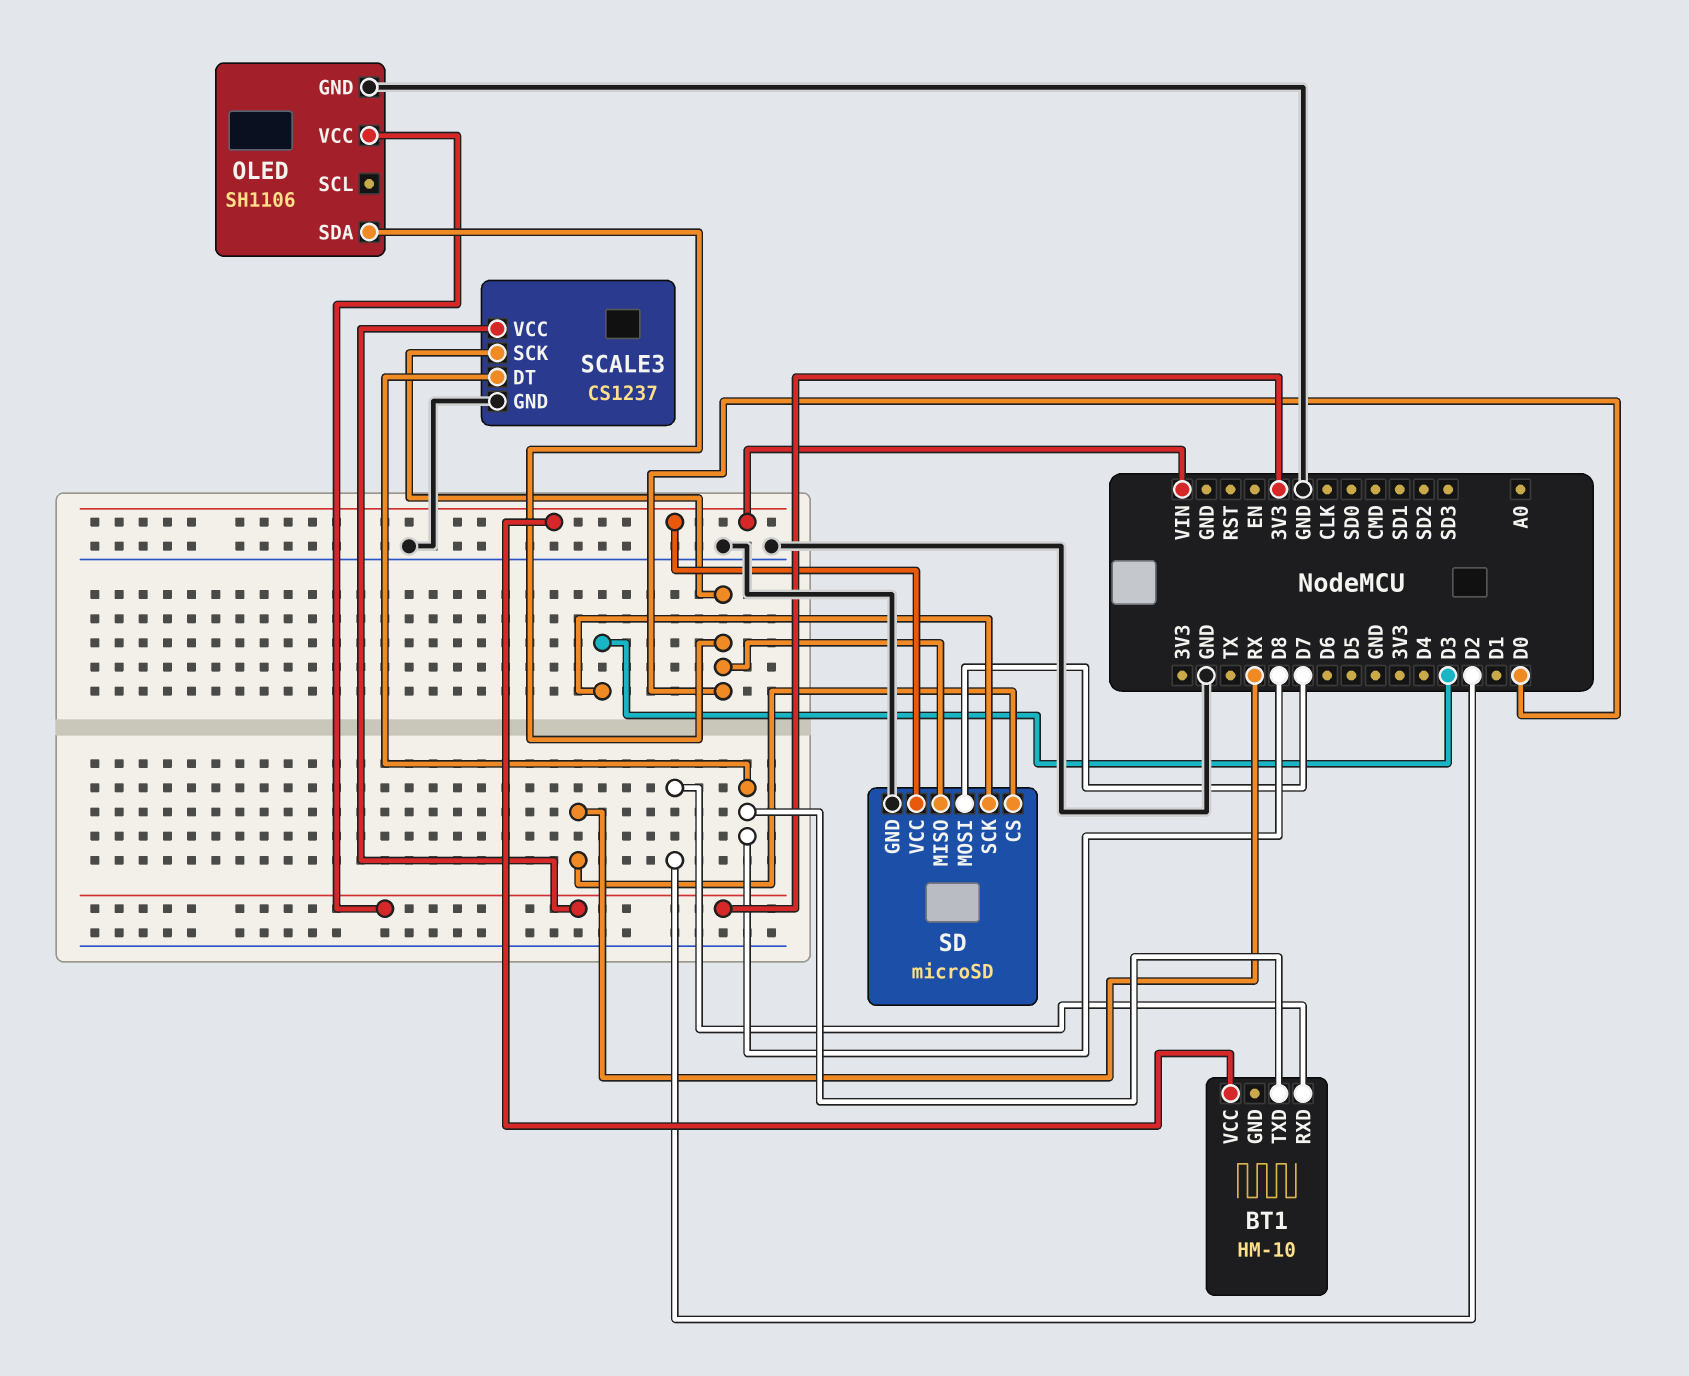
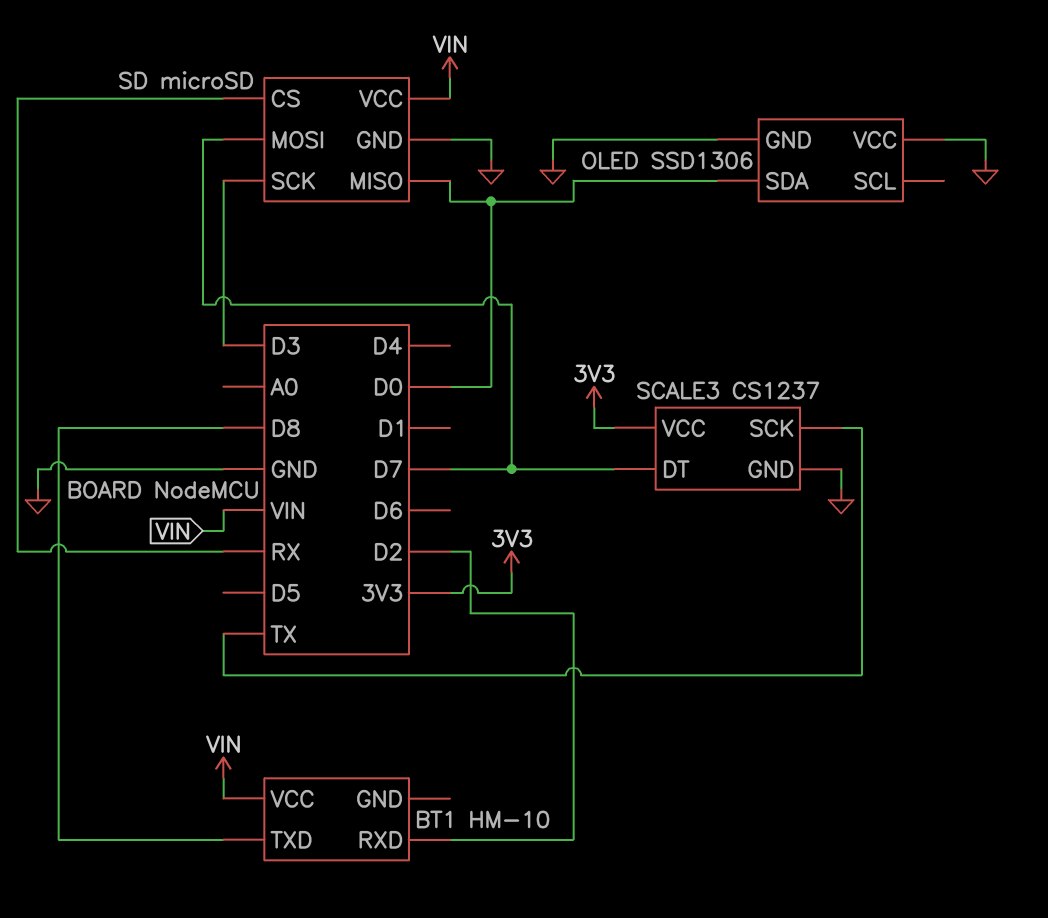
OLED: SH1106 -> SSD1306
OLED pin VCC: 3V3 -> GND
SCALE3 pin DT: D8 -> D7
SCALE3 pin SCK: D0 -> TX

